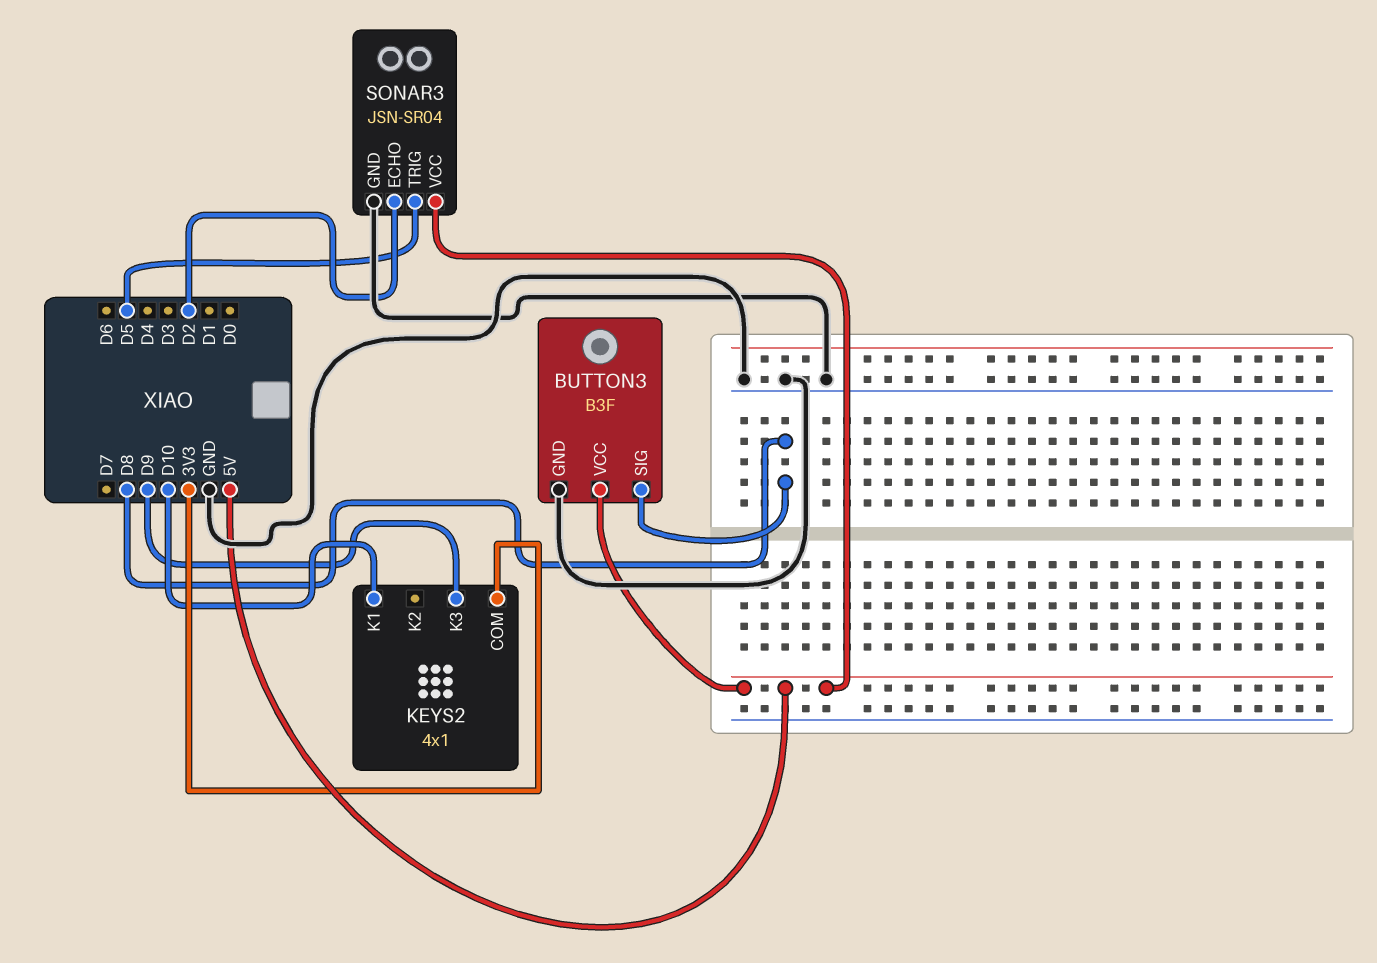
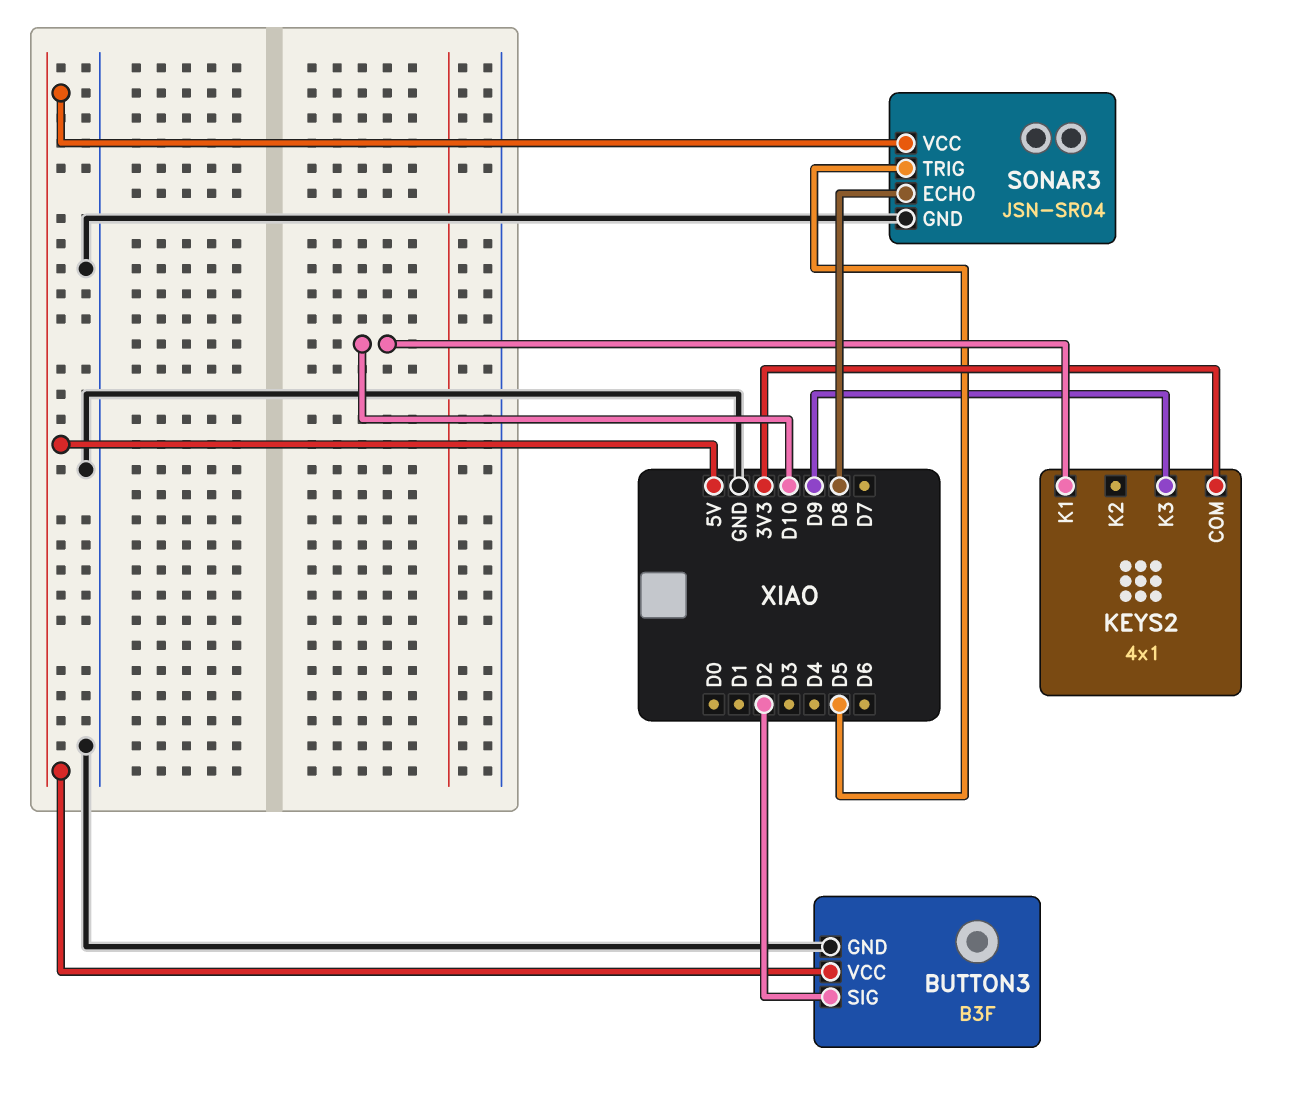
BUTTON3 pin SIG: D8 -> D2
SONAR3 pin ECHO: D2 -> D8

